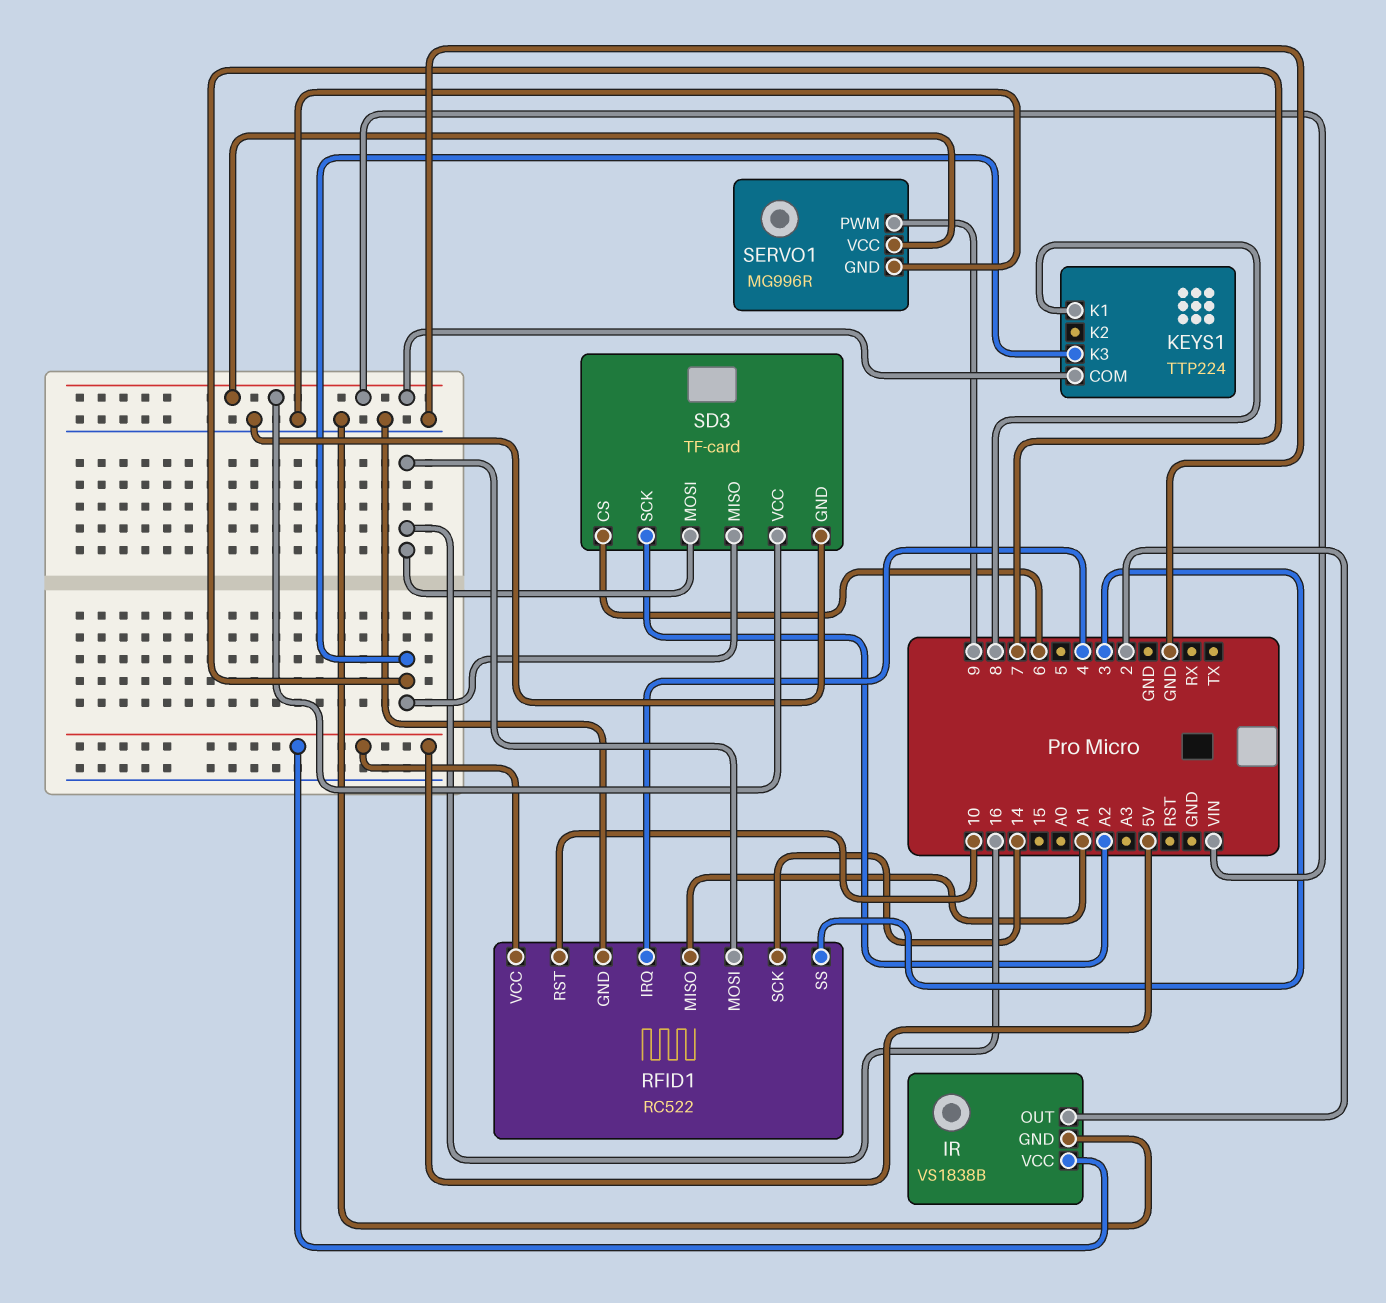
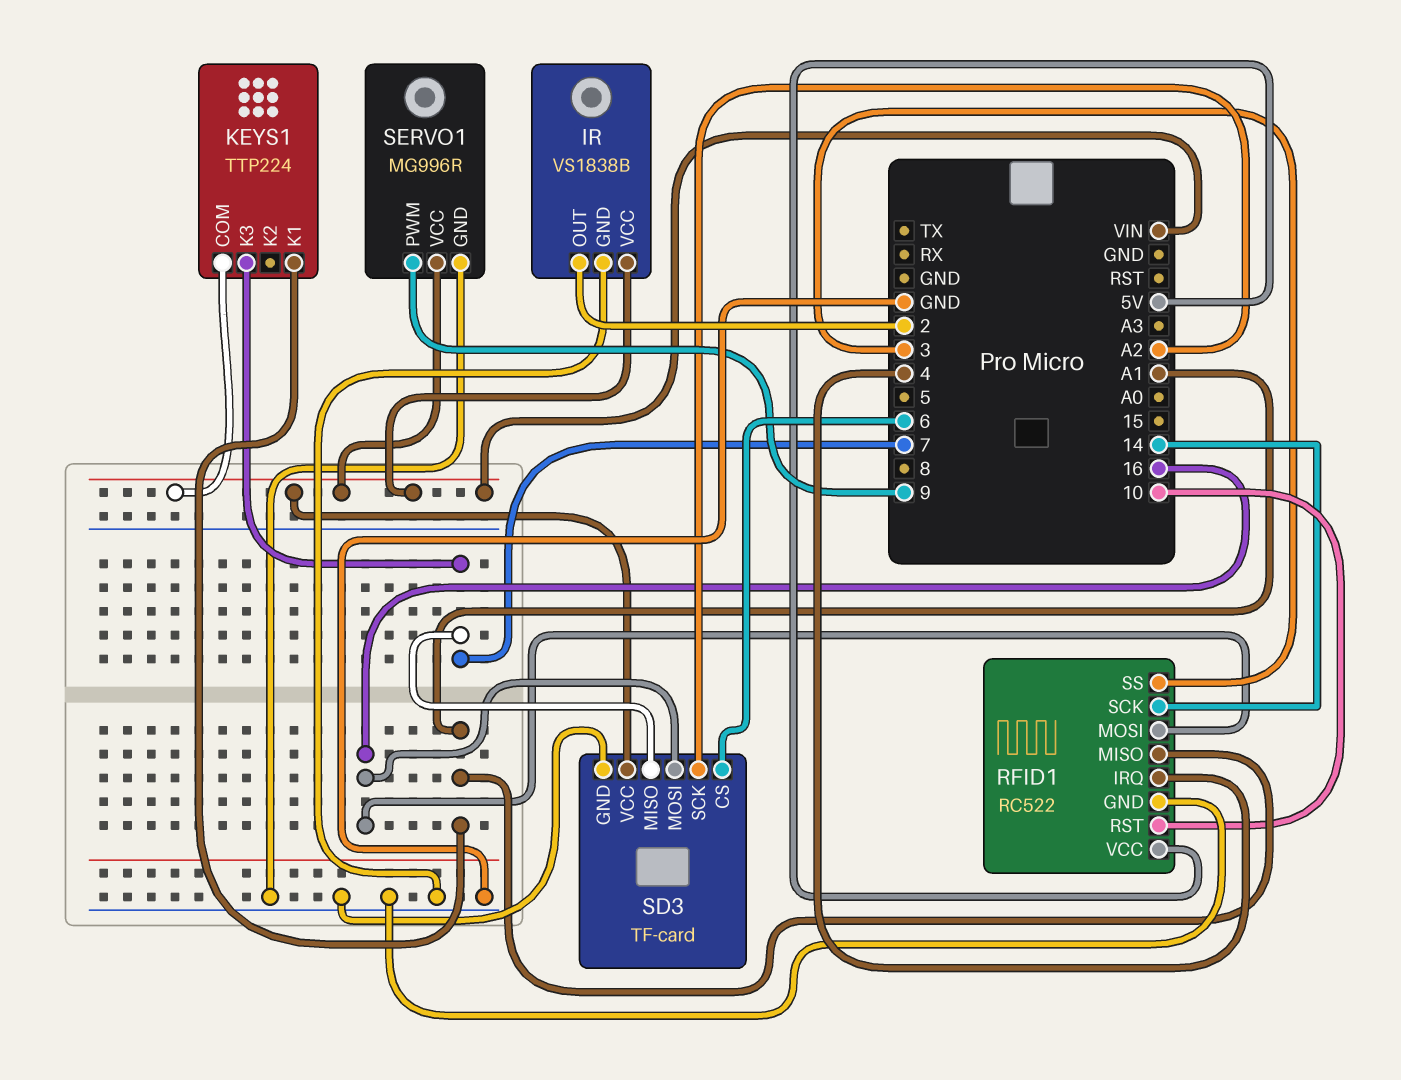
IR pin VCC: 5V -> VIN
KEYS1 pin K1: 8 -> A1

